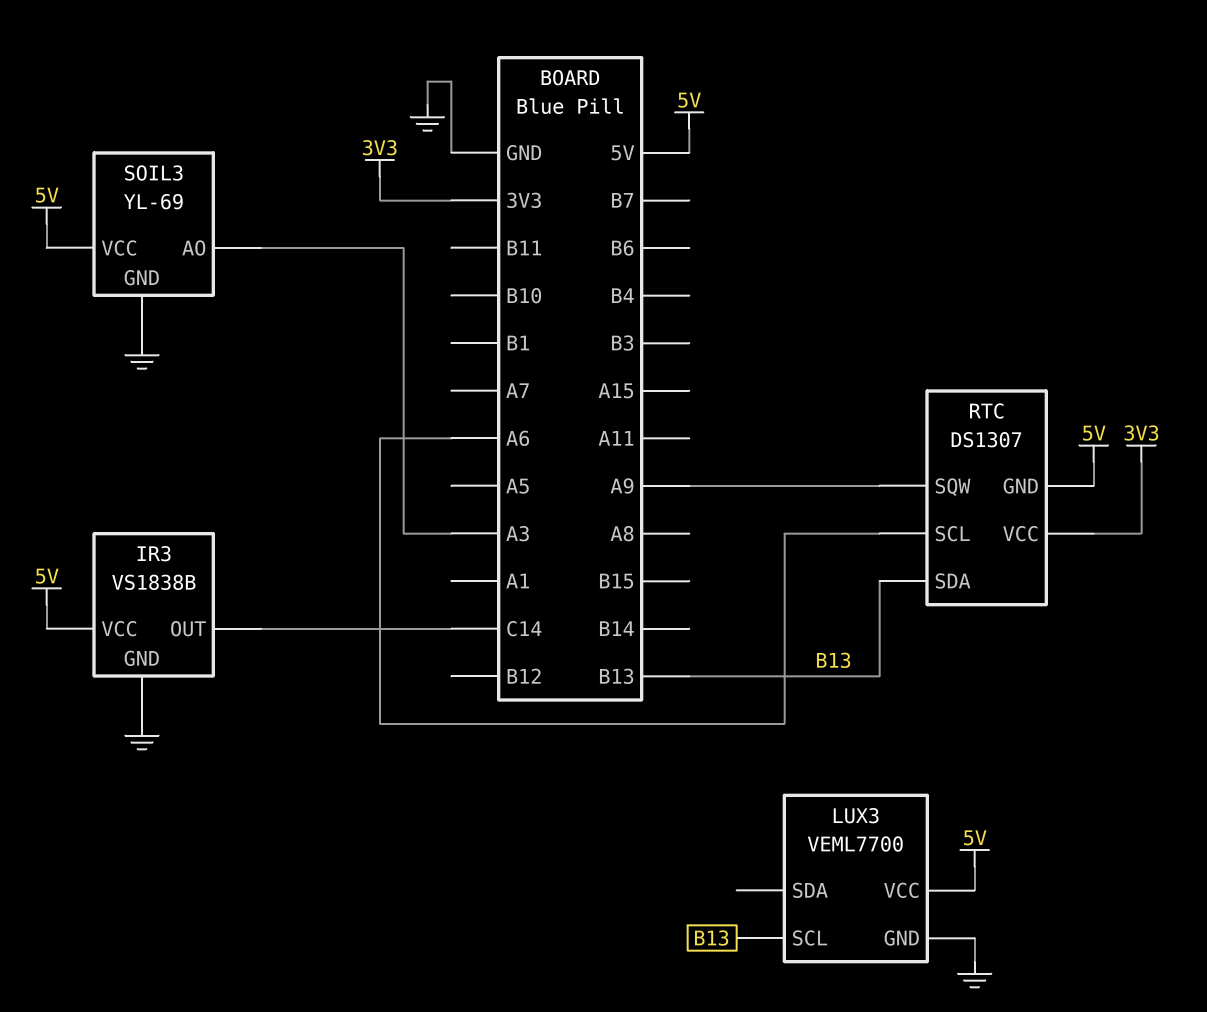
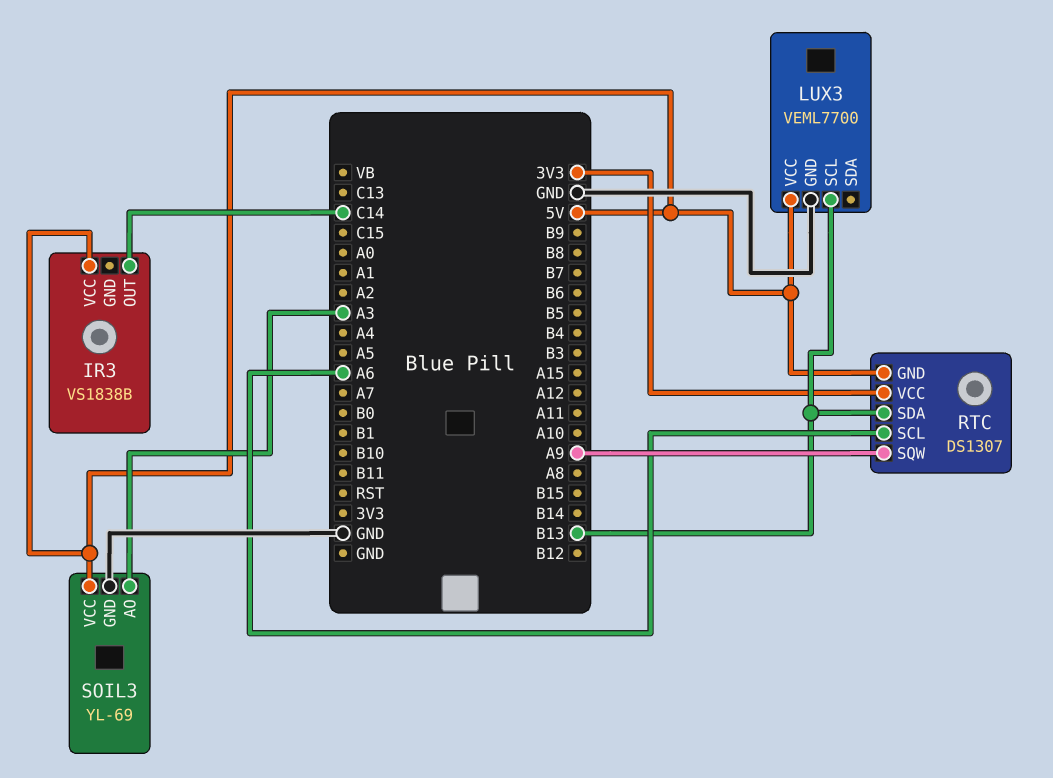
IR3 pin GND: GND -> none

